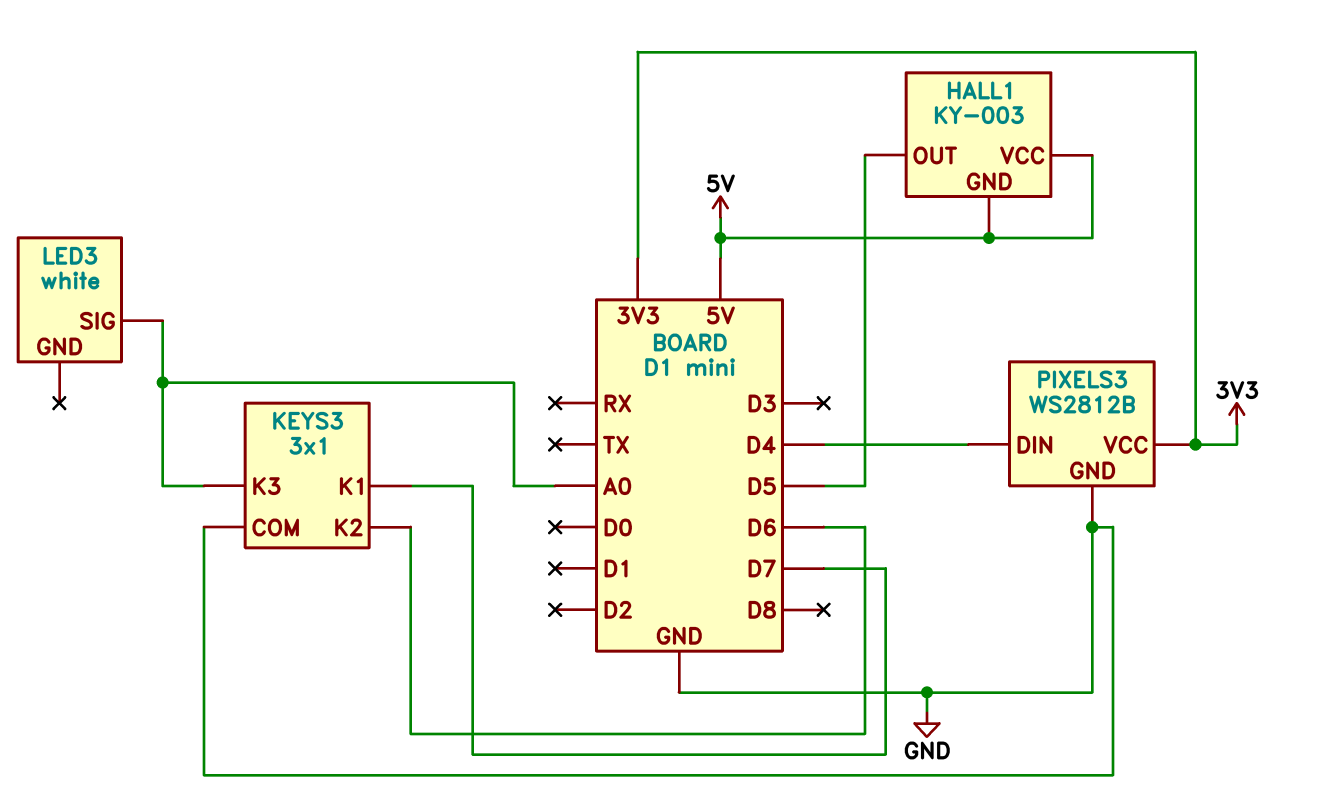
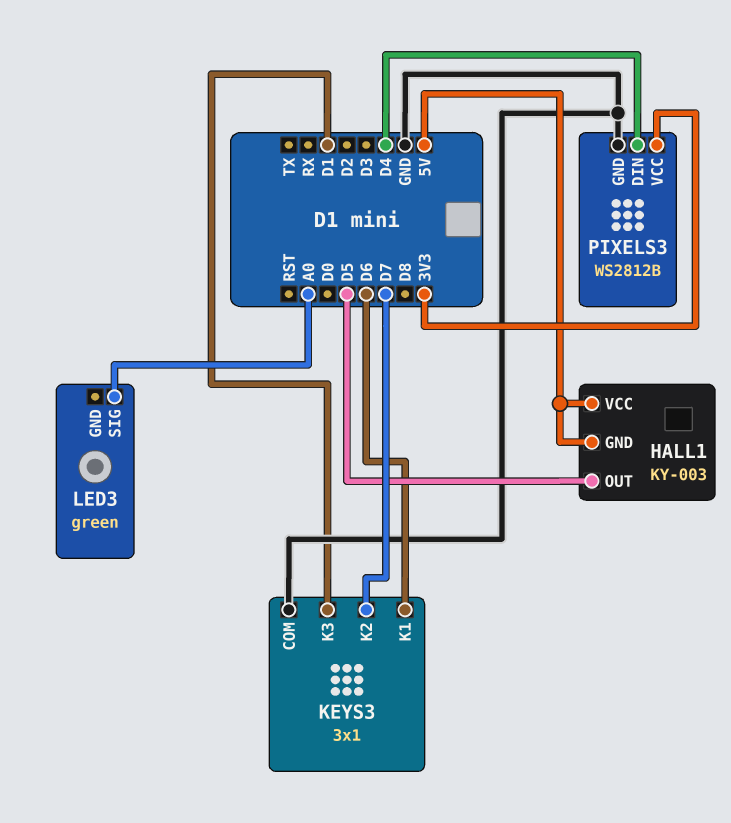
KEYS3 pin K1: D7 -> D6
KEYS3 pin K2: D6 -> D7
KEYS3 pin K3: A0 -> D1
LED3: white -> green

